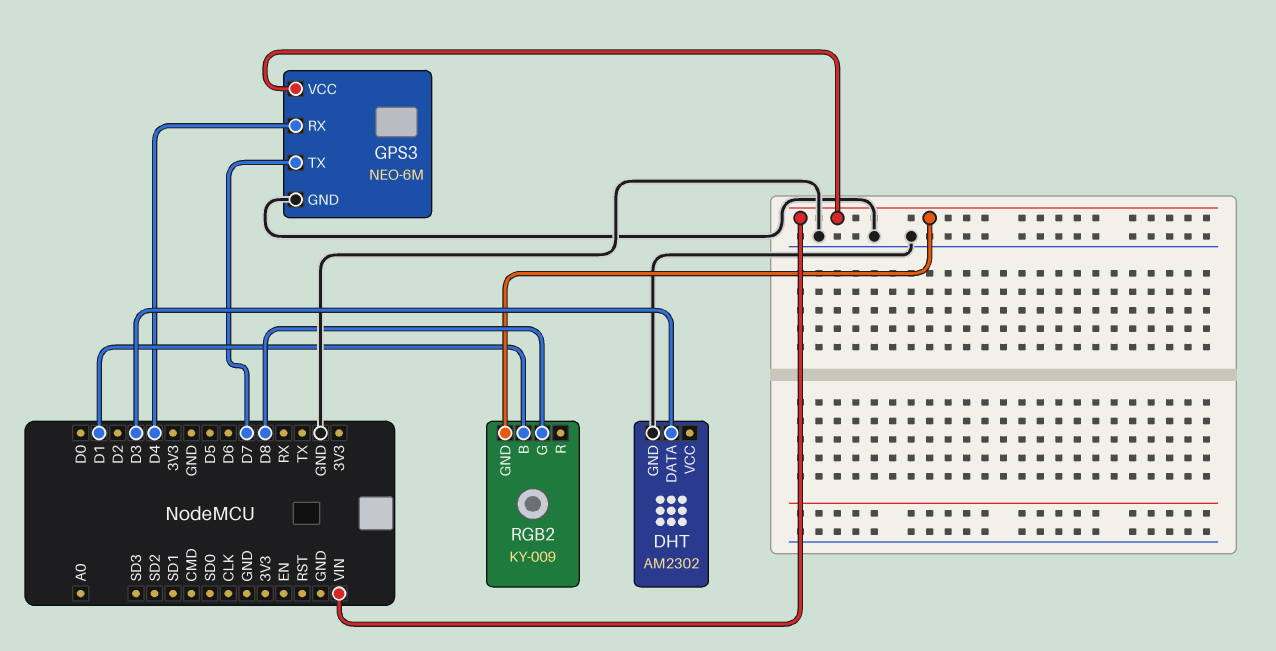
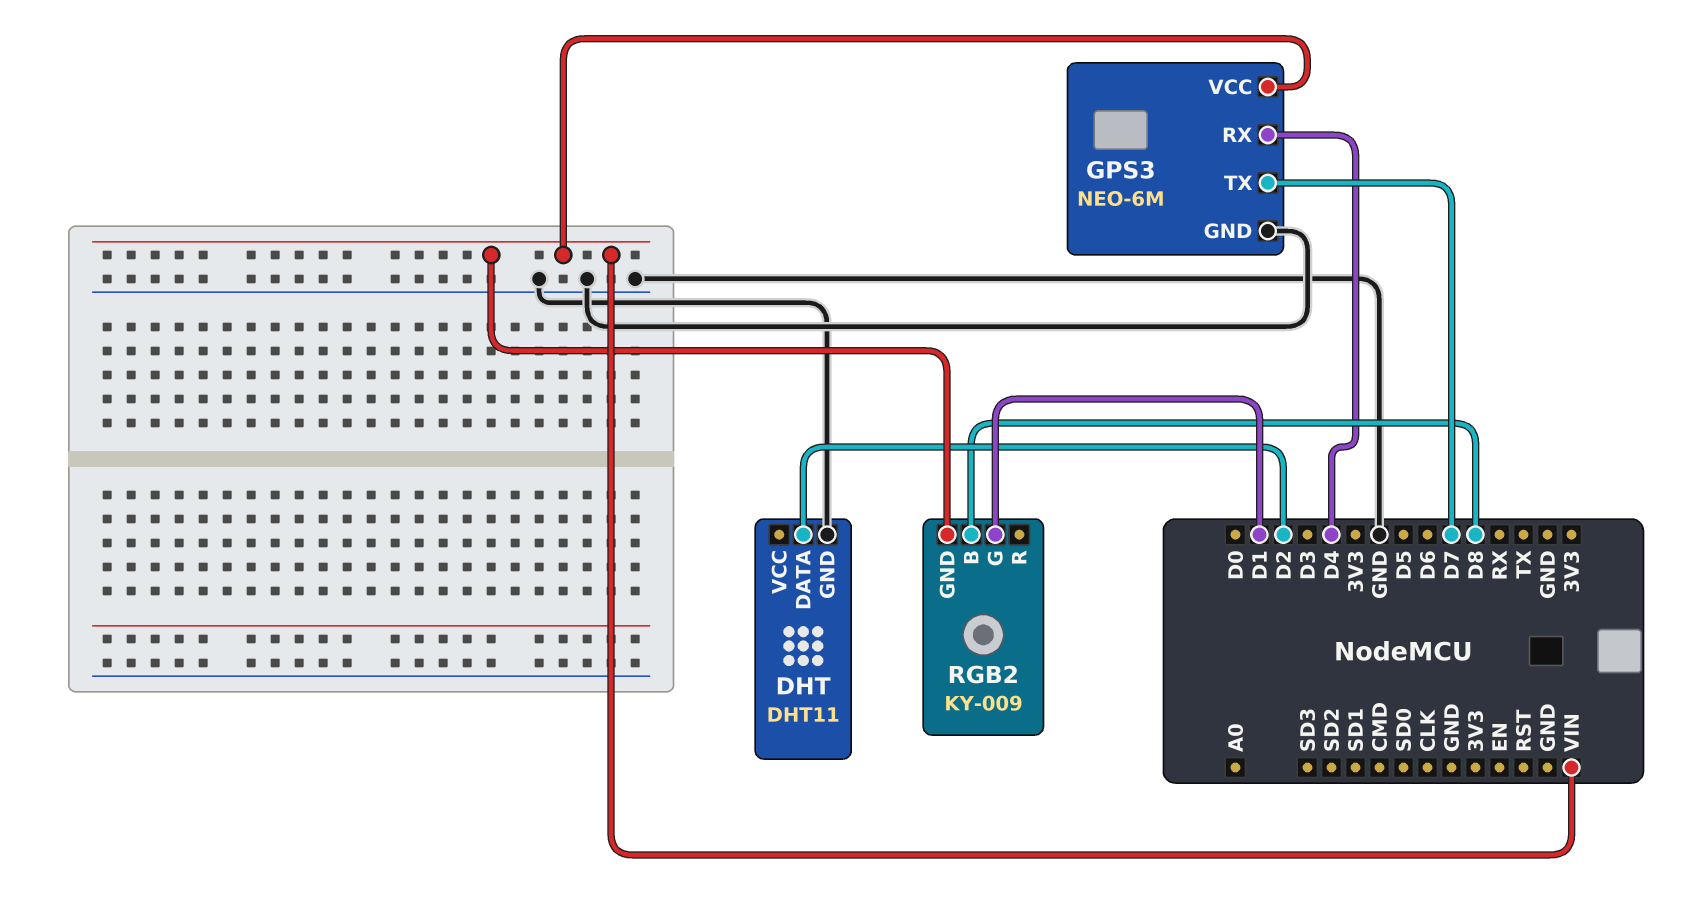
DHT: AM2302 -> DHT11
DHT pin DATA: D3 -> D2
RGB2 pin B: D1 -> D8
RGB2 pin G: D8 -> D1

